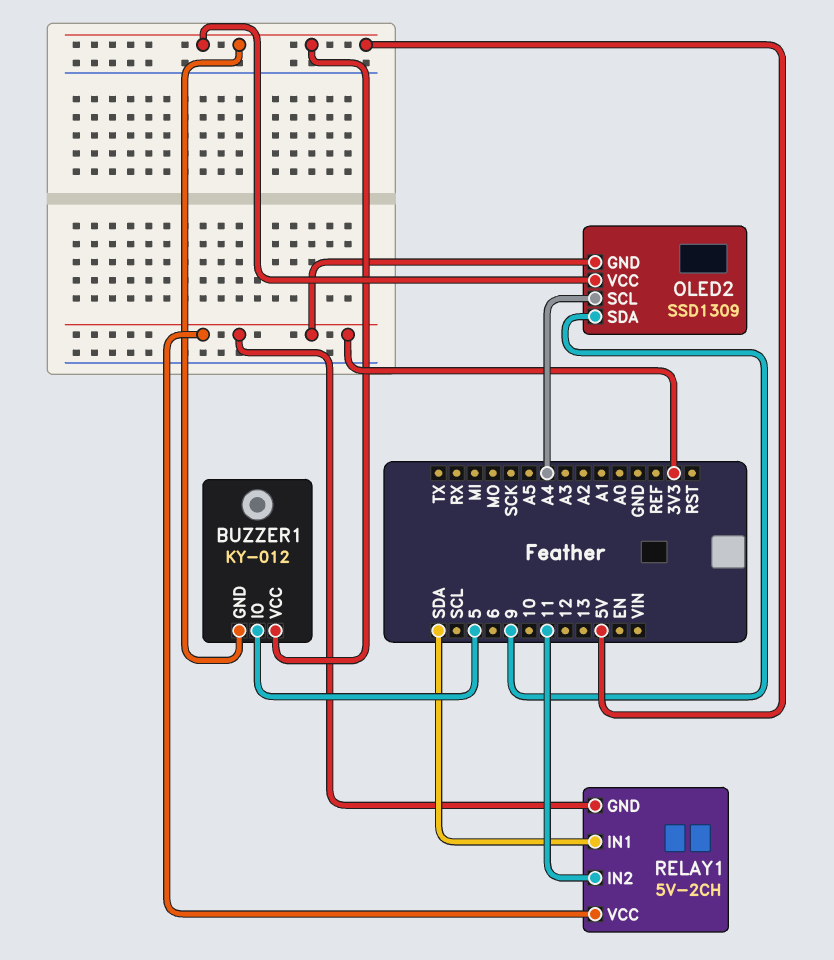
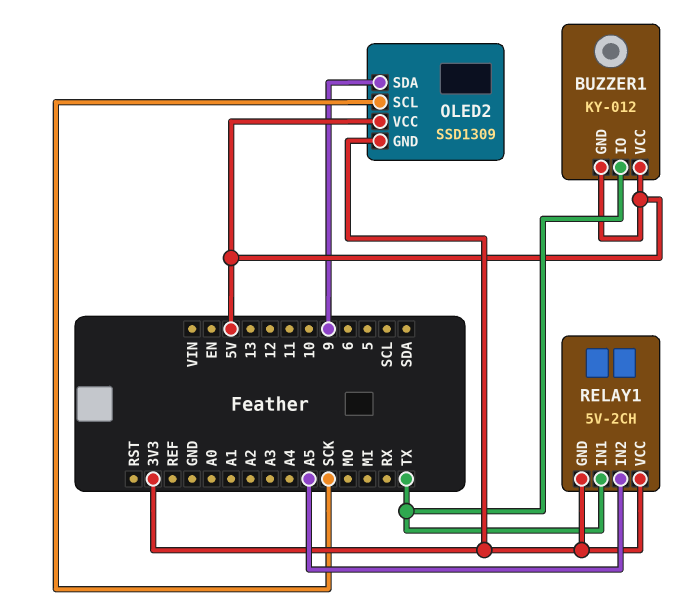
BUZZER1 pin IO: 5 -> TX
OLED2 pin SCL: A4 -> SCK
RELAY1 pin IN1: SDA -> TX
RELAY1 pin IN2: 11 -> A5

